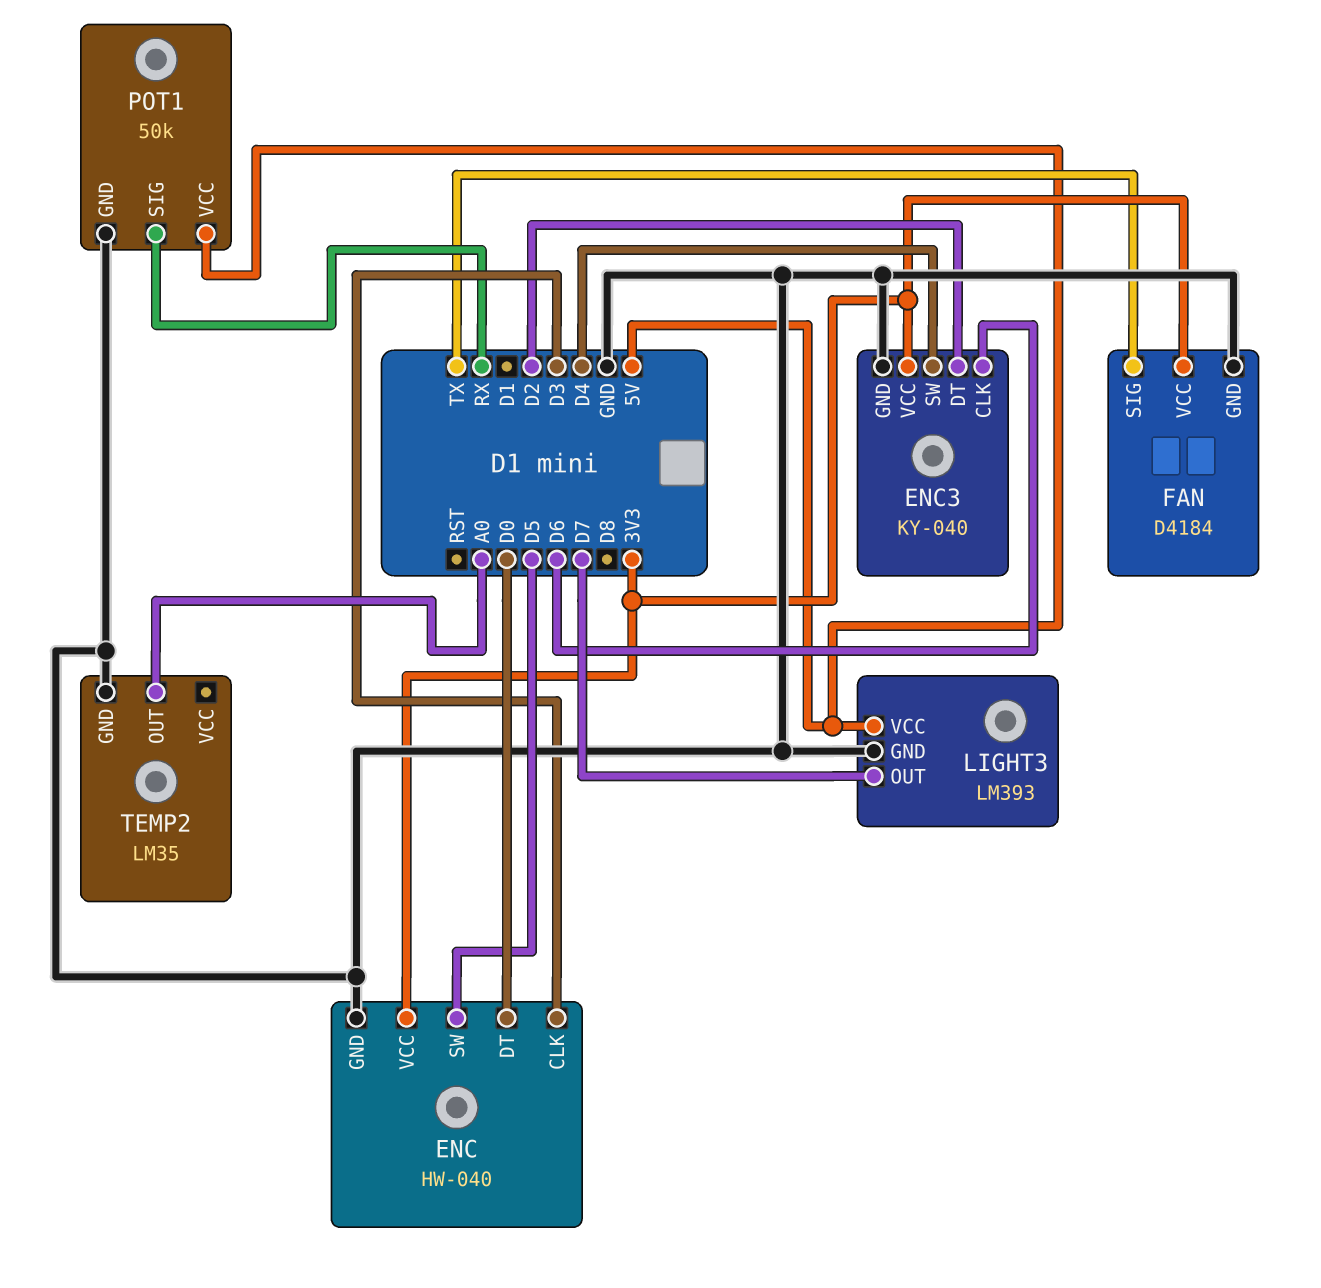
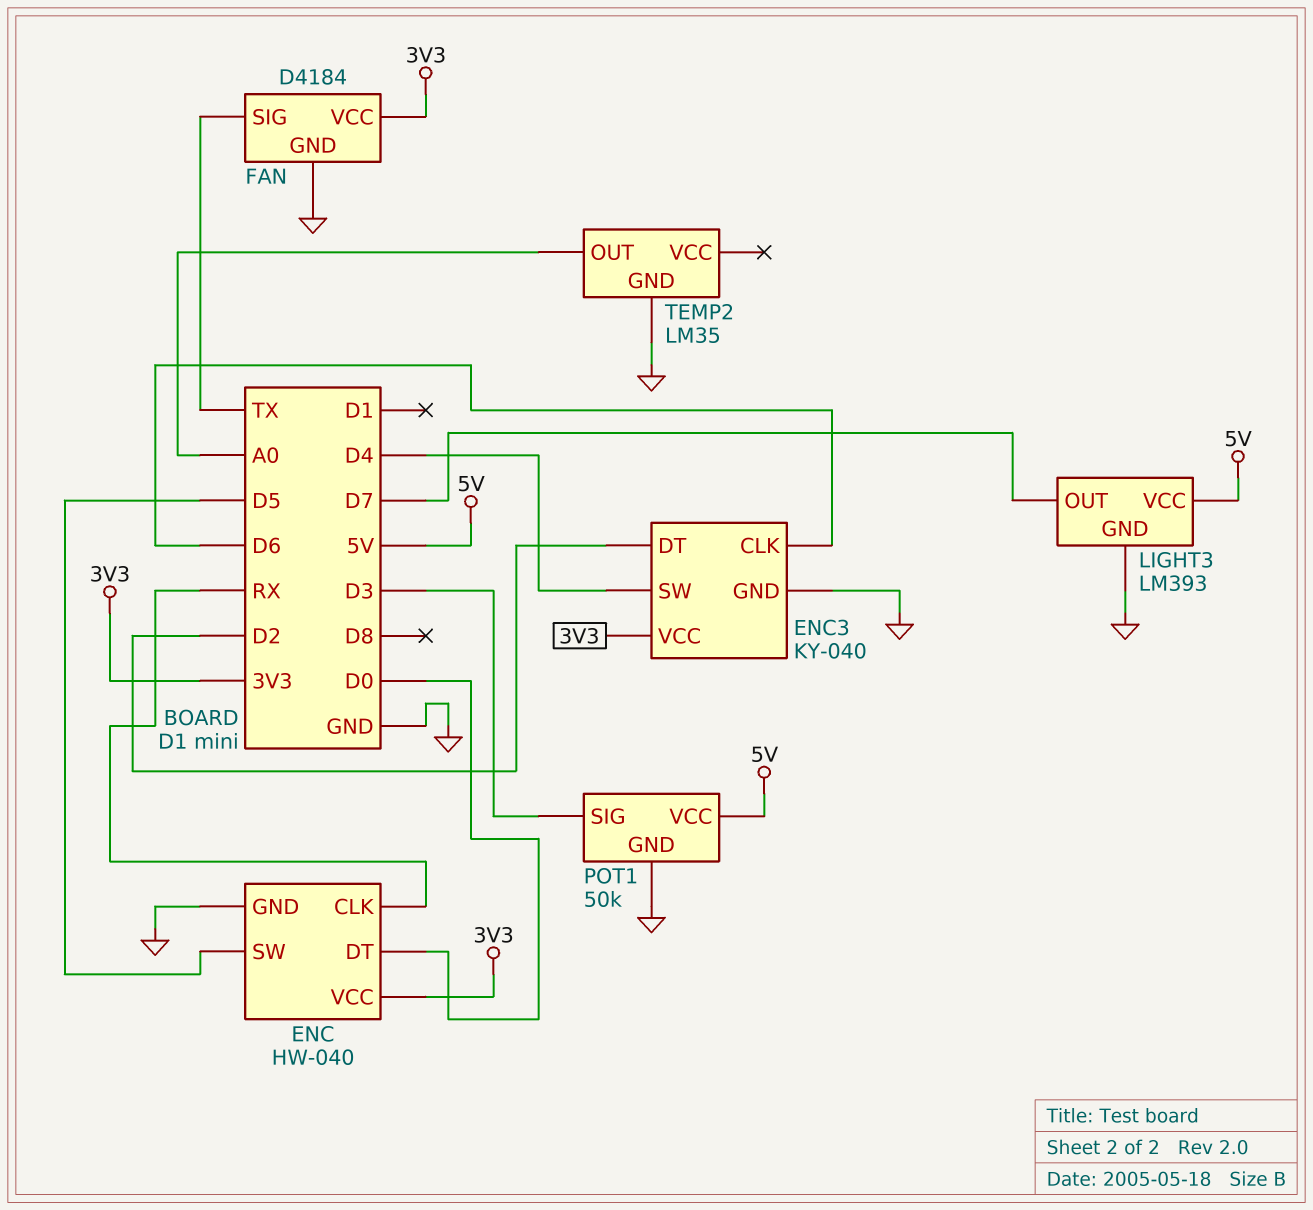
ENC pin CLK: D3 -> RX
POT1 pin SIG: RX -> D3

